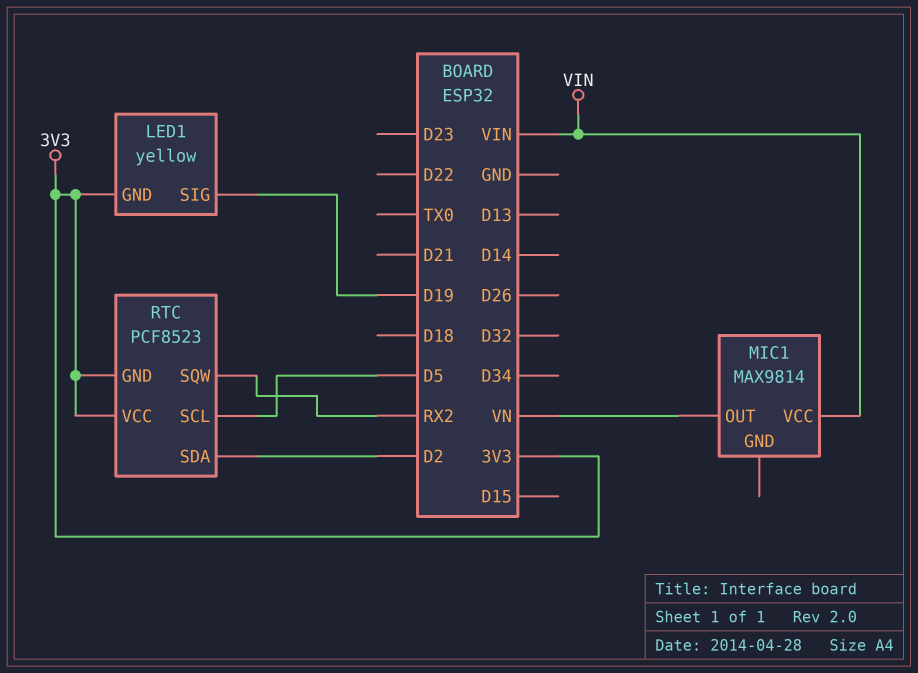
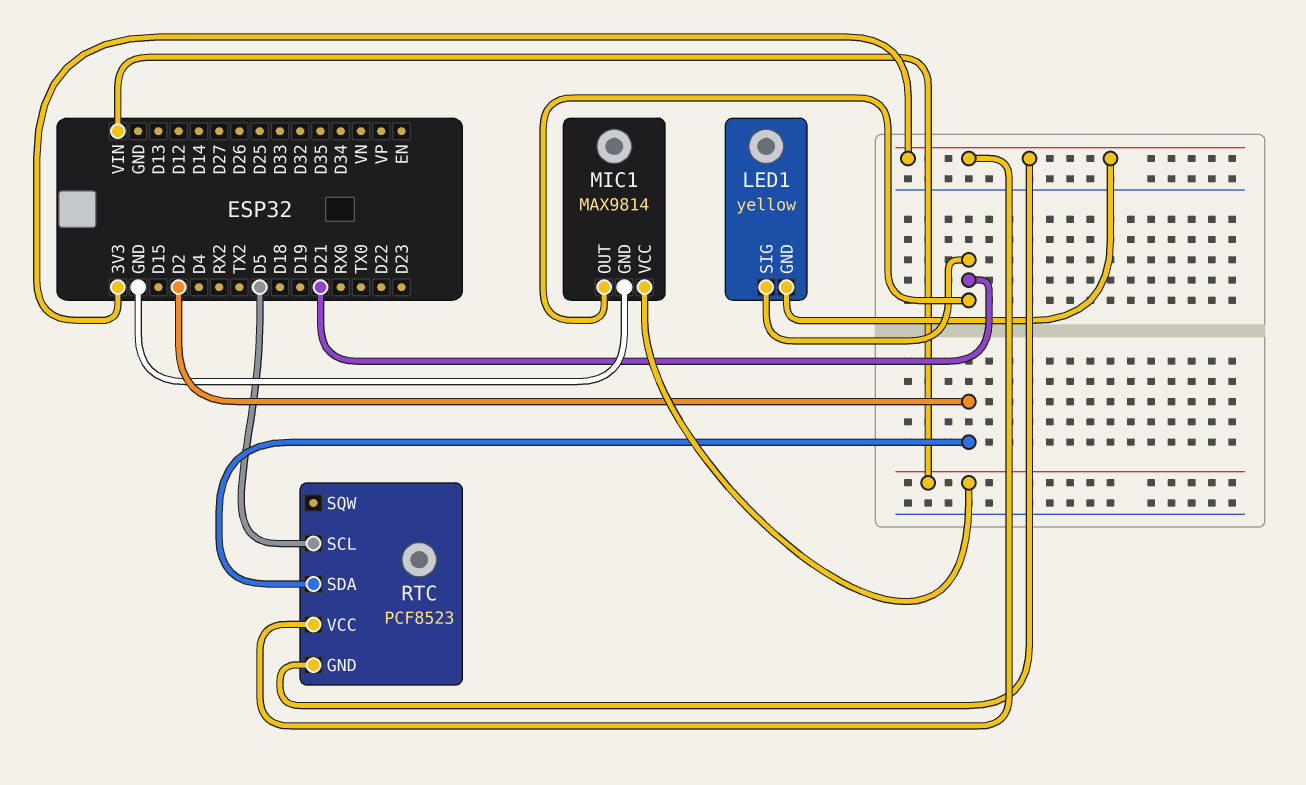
LED1 pin SIG: D19 -> D21
MIC1 pin GND: none -> GND
MIC1 pin OUT: VN -> D21
RTC pin SQW: RX2 -> none

